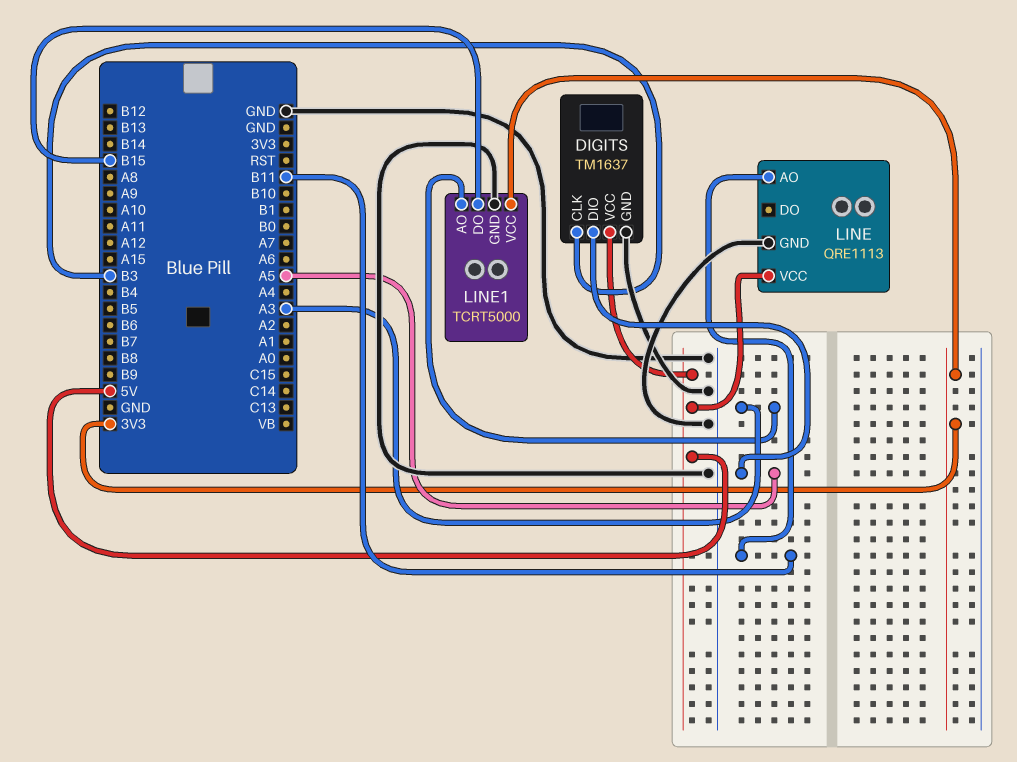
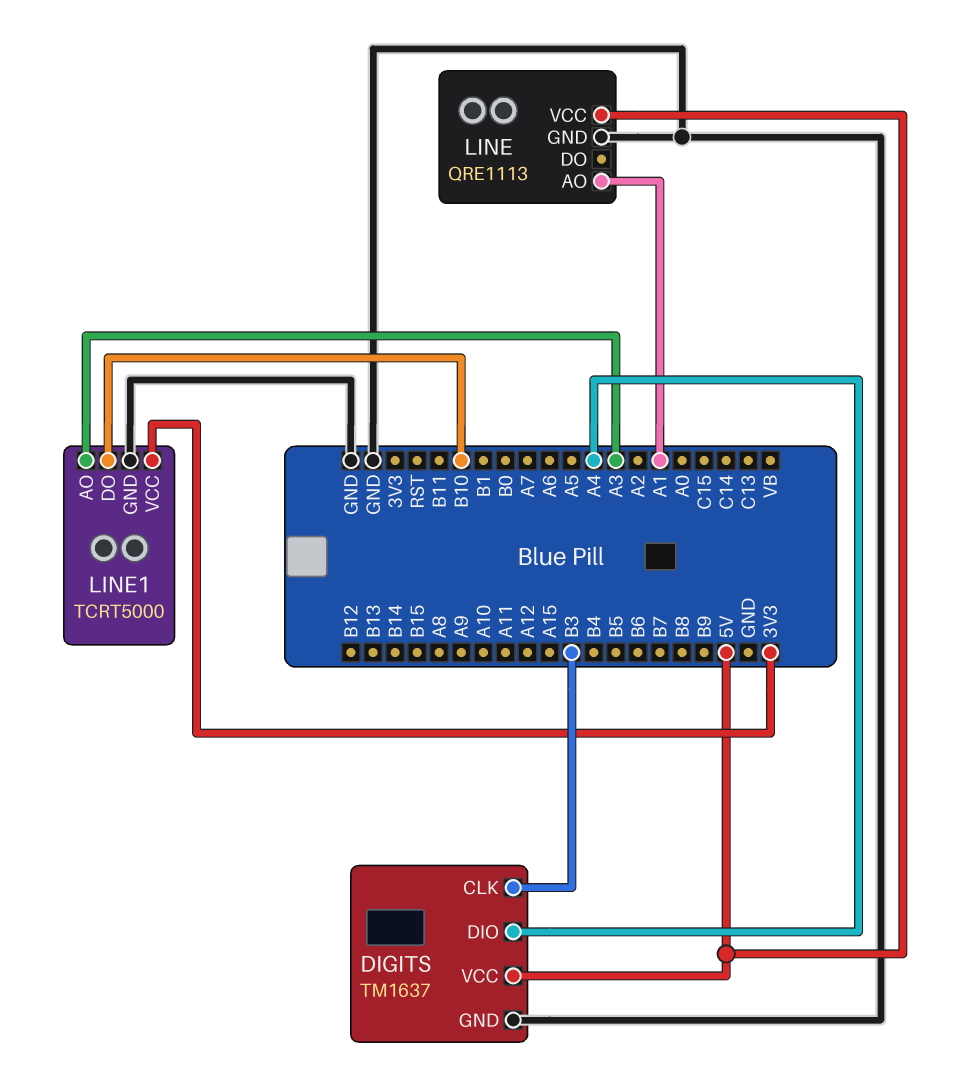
DIGITS pin DIO: A5 -> A4
LINE pin AO: B11 -> A1
LINE1 pin DO: B15 -> B10

